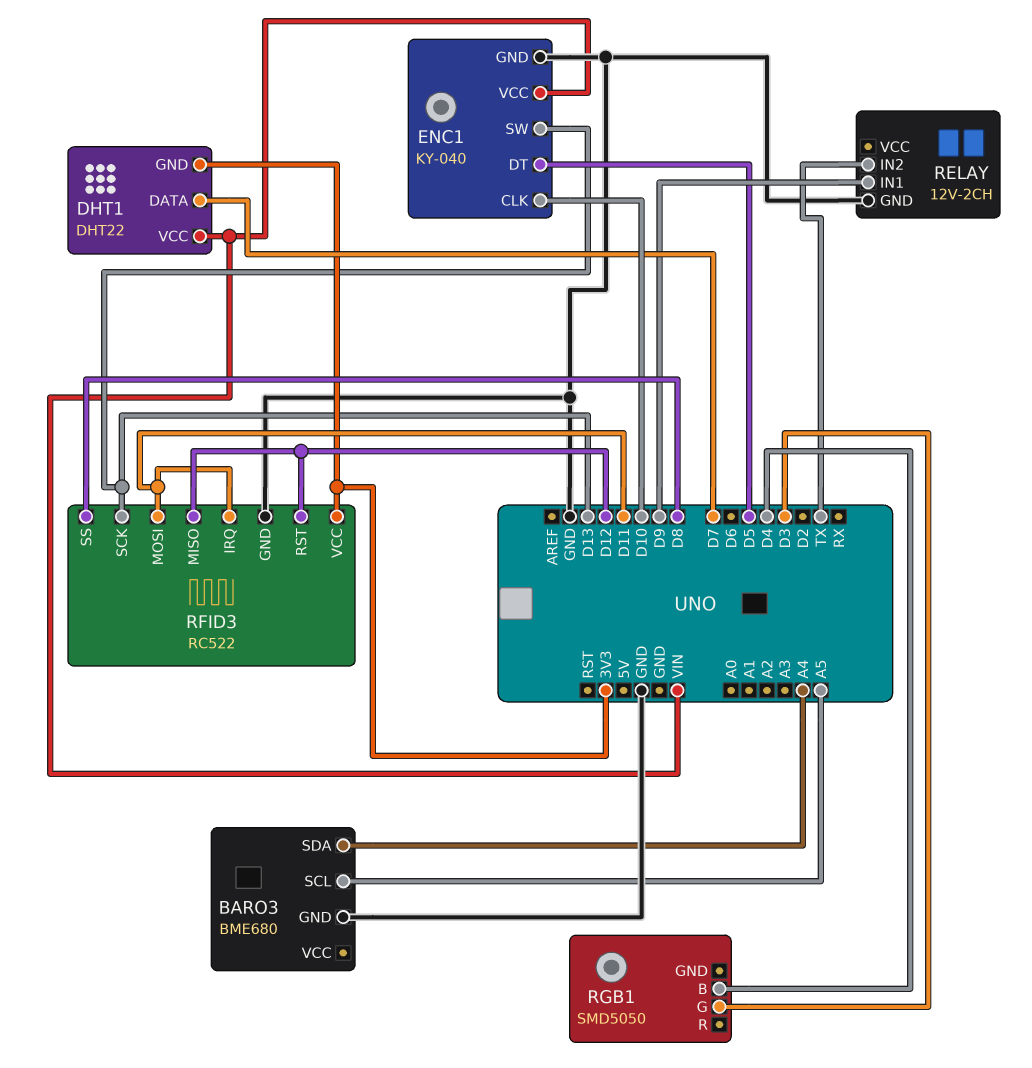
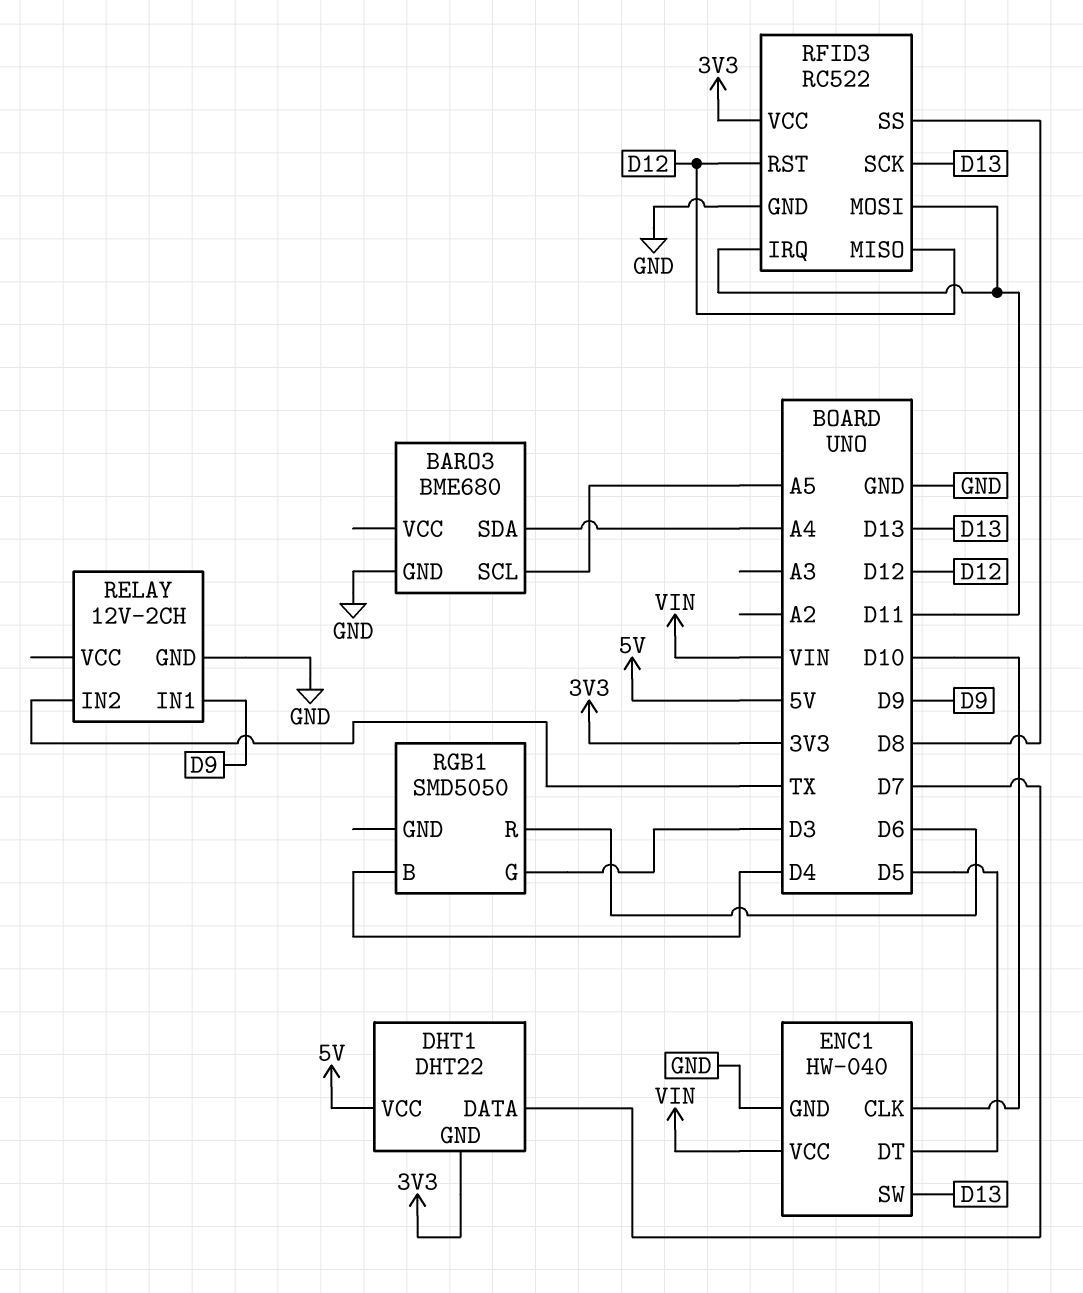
DHT1 pin VCC: VIN -> 5V
ENC1: KY-040 -> HW-040
RGB1 pin R: none -> D6

